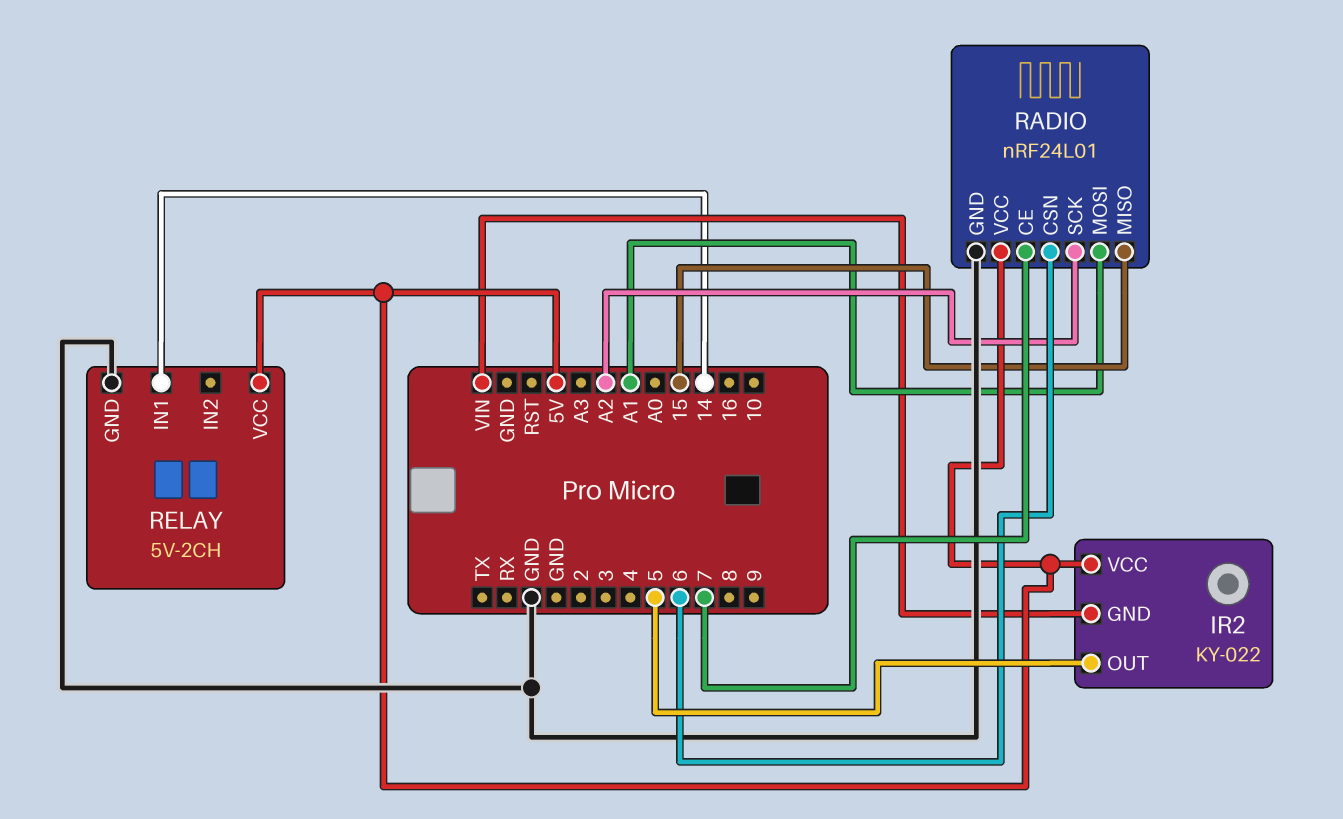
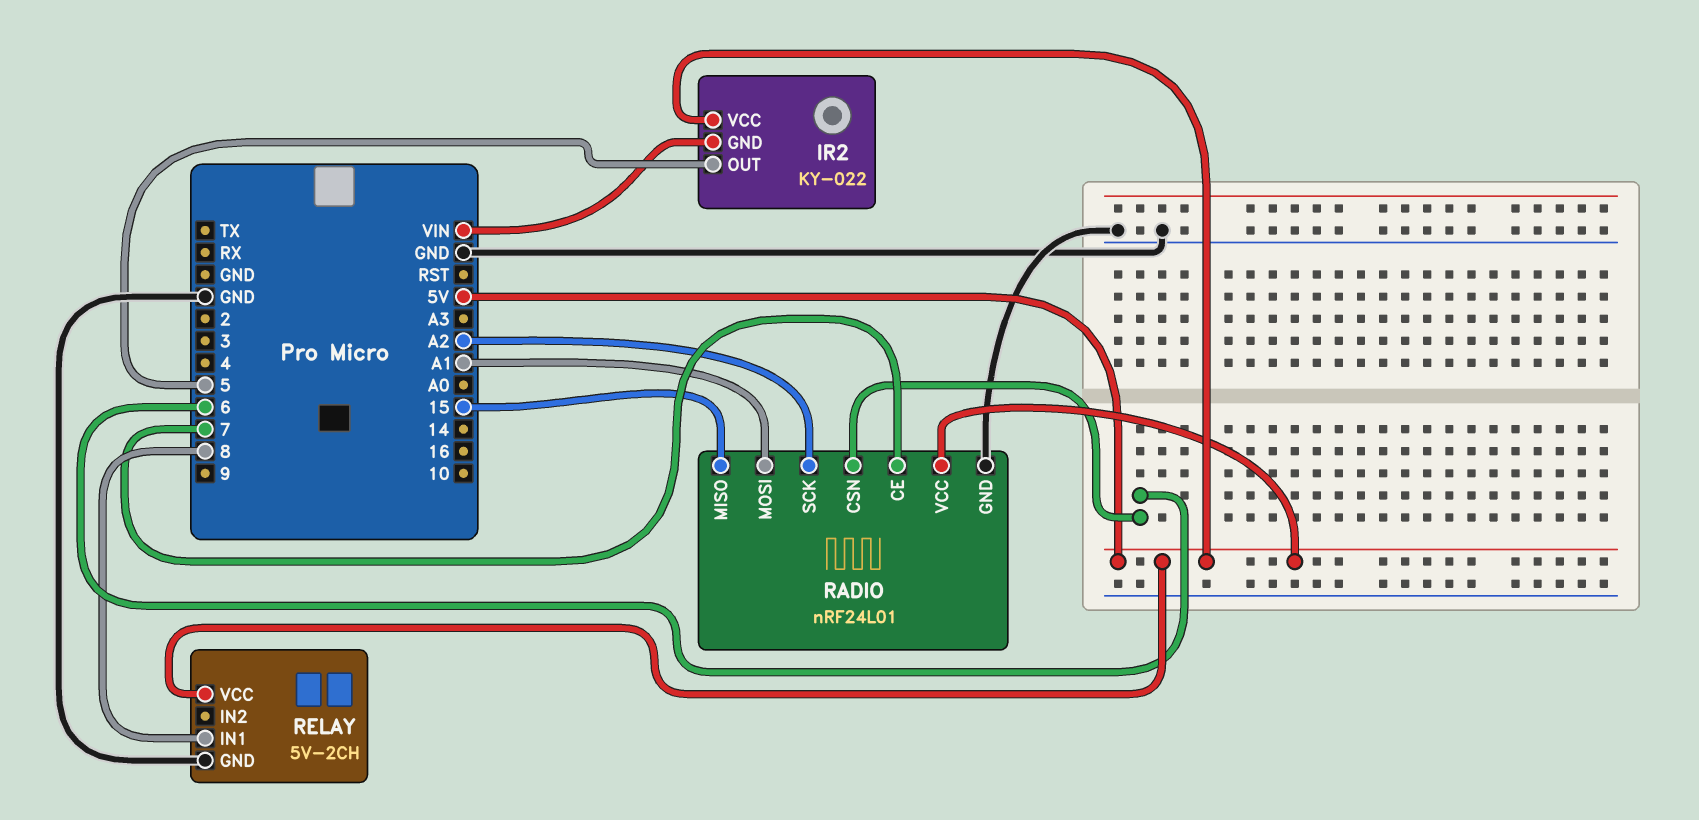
RELAY pin IN1: 14 -> 8

